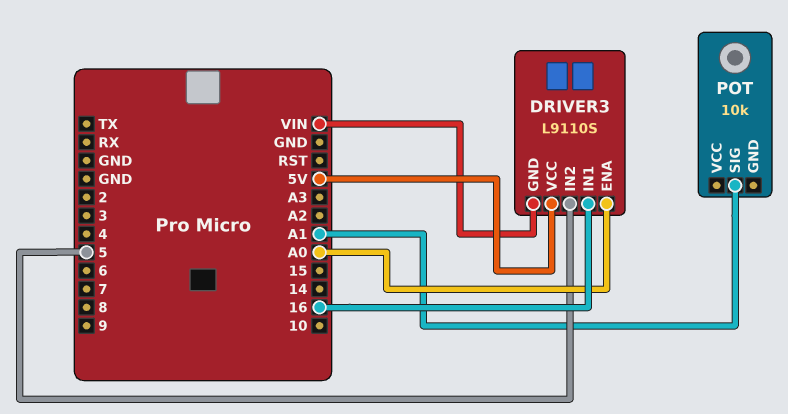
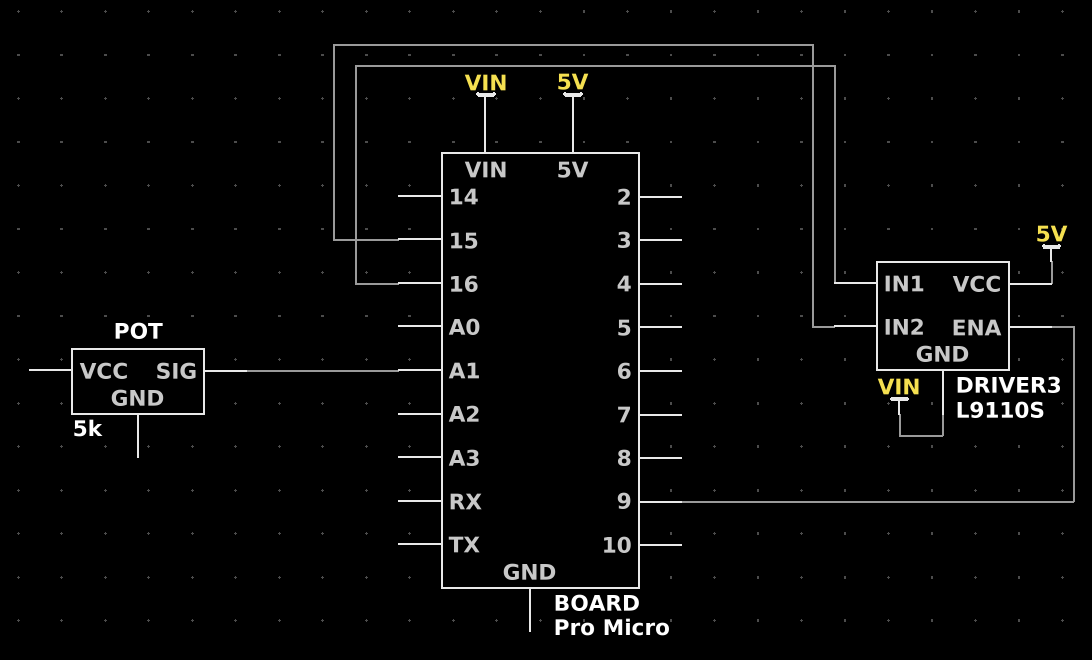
DRIVER3 pin ENA: A0 -> 9
DRIVER3 pin IN2: 5 -> 15
POT: 10k -> 5k

